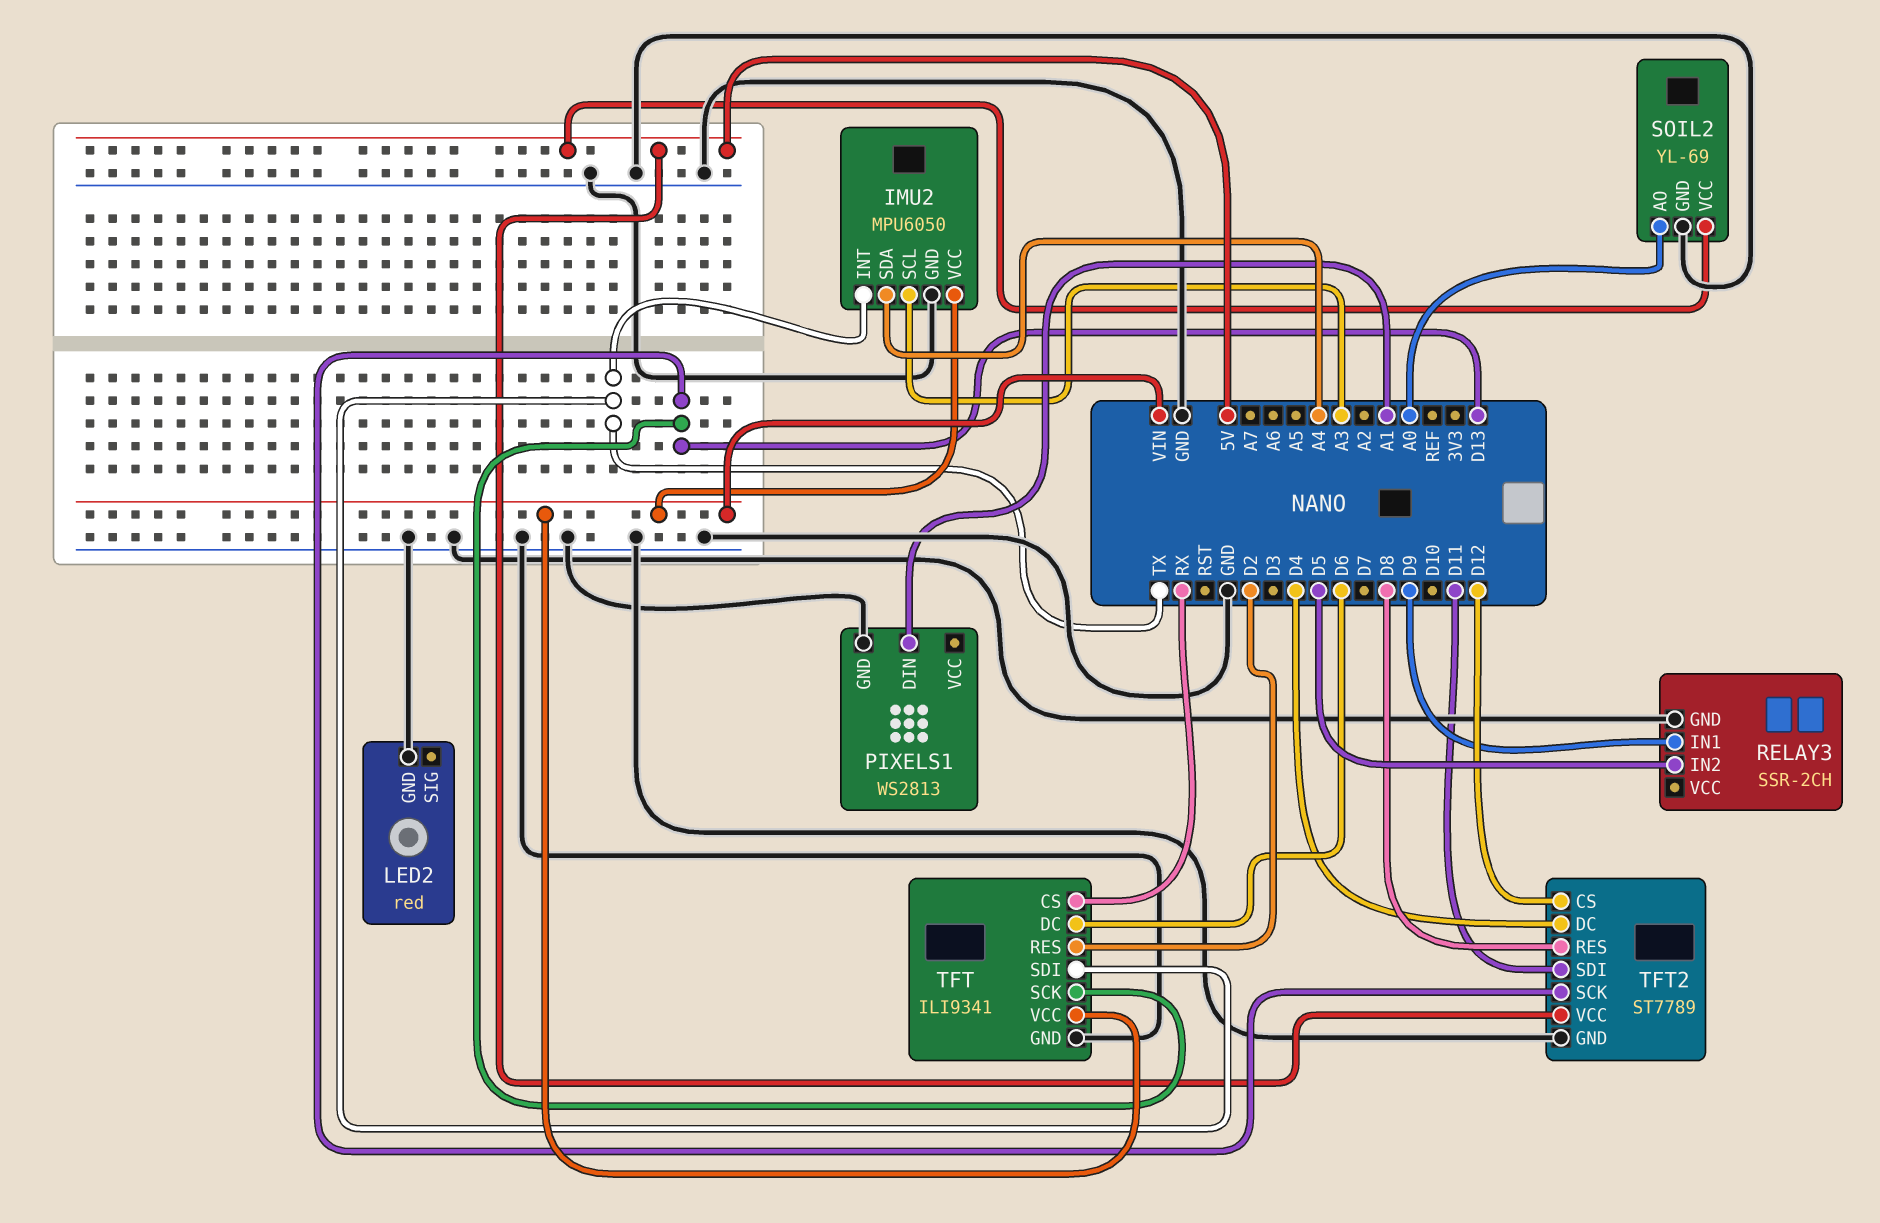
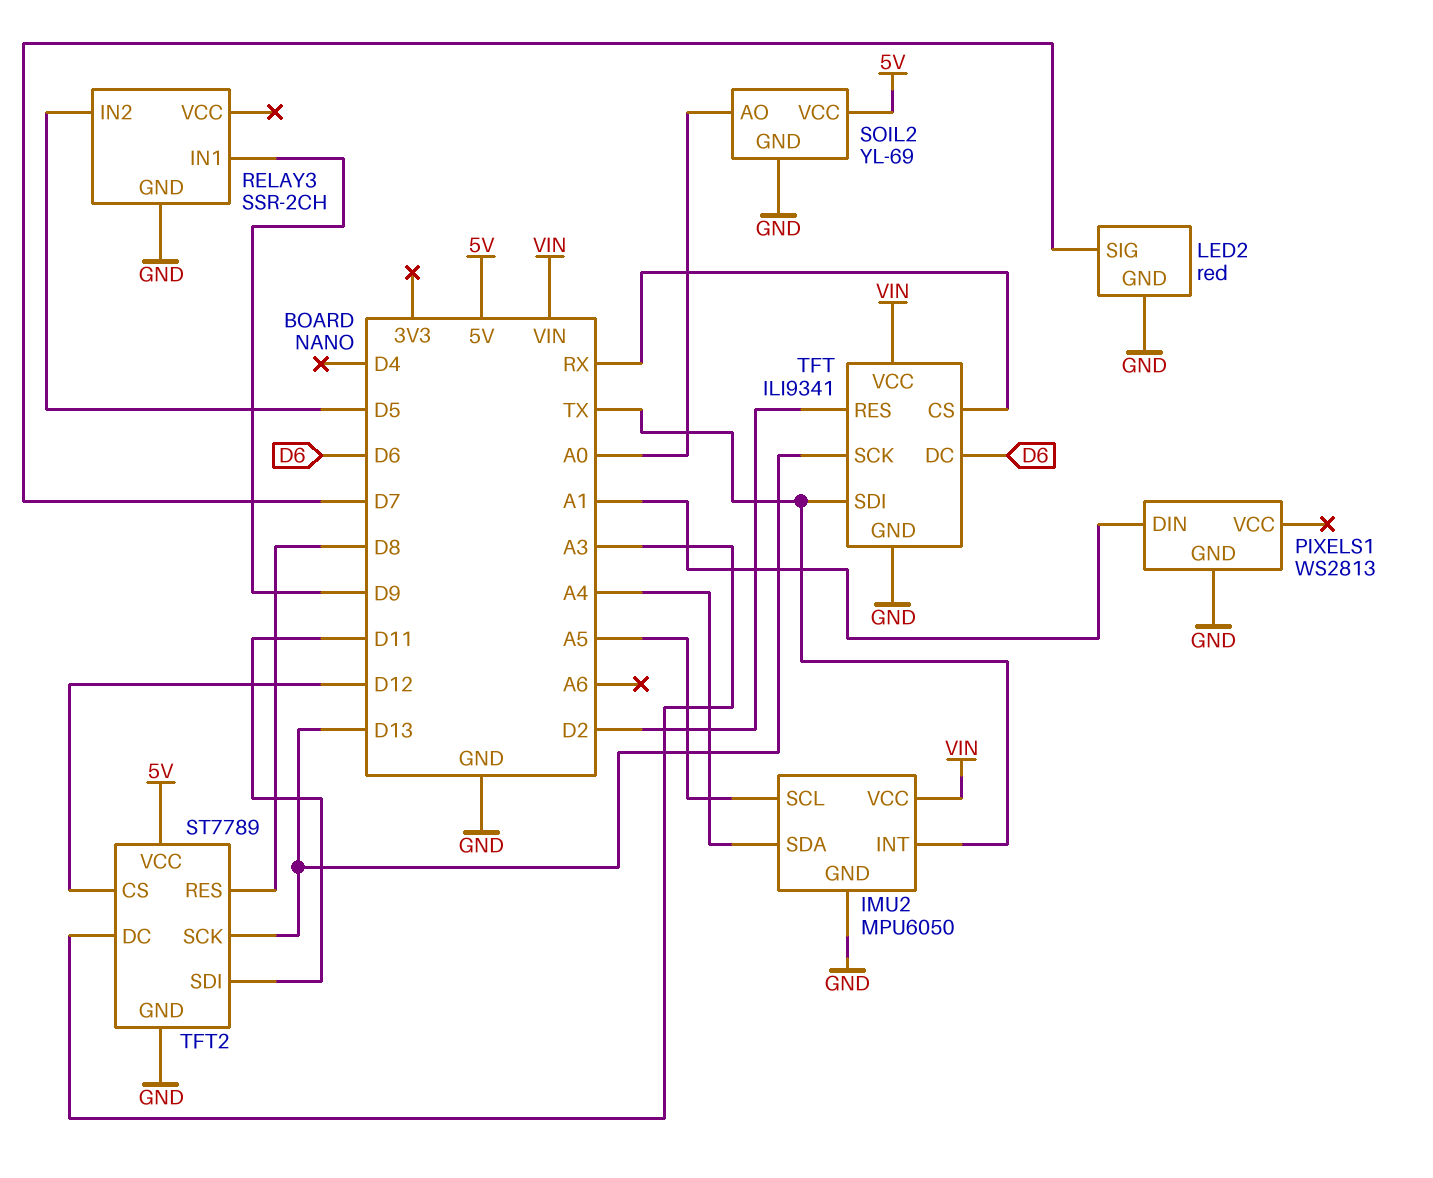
IMU2 pin SCL: A3 -> A5
LED2 pin SIG: none -> D7
TFT2 pin DC: D4 -> A3

